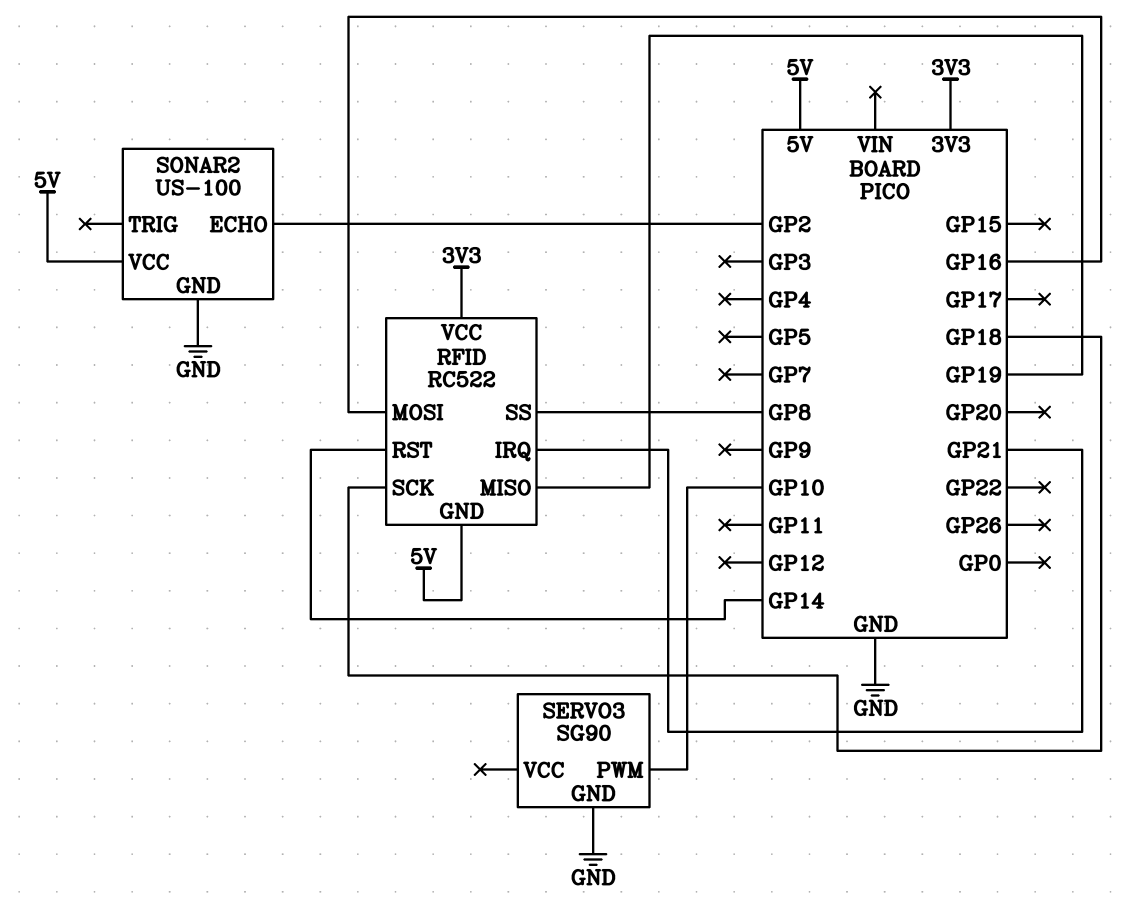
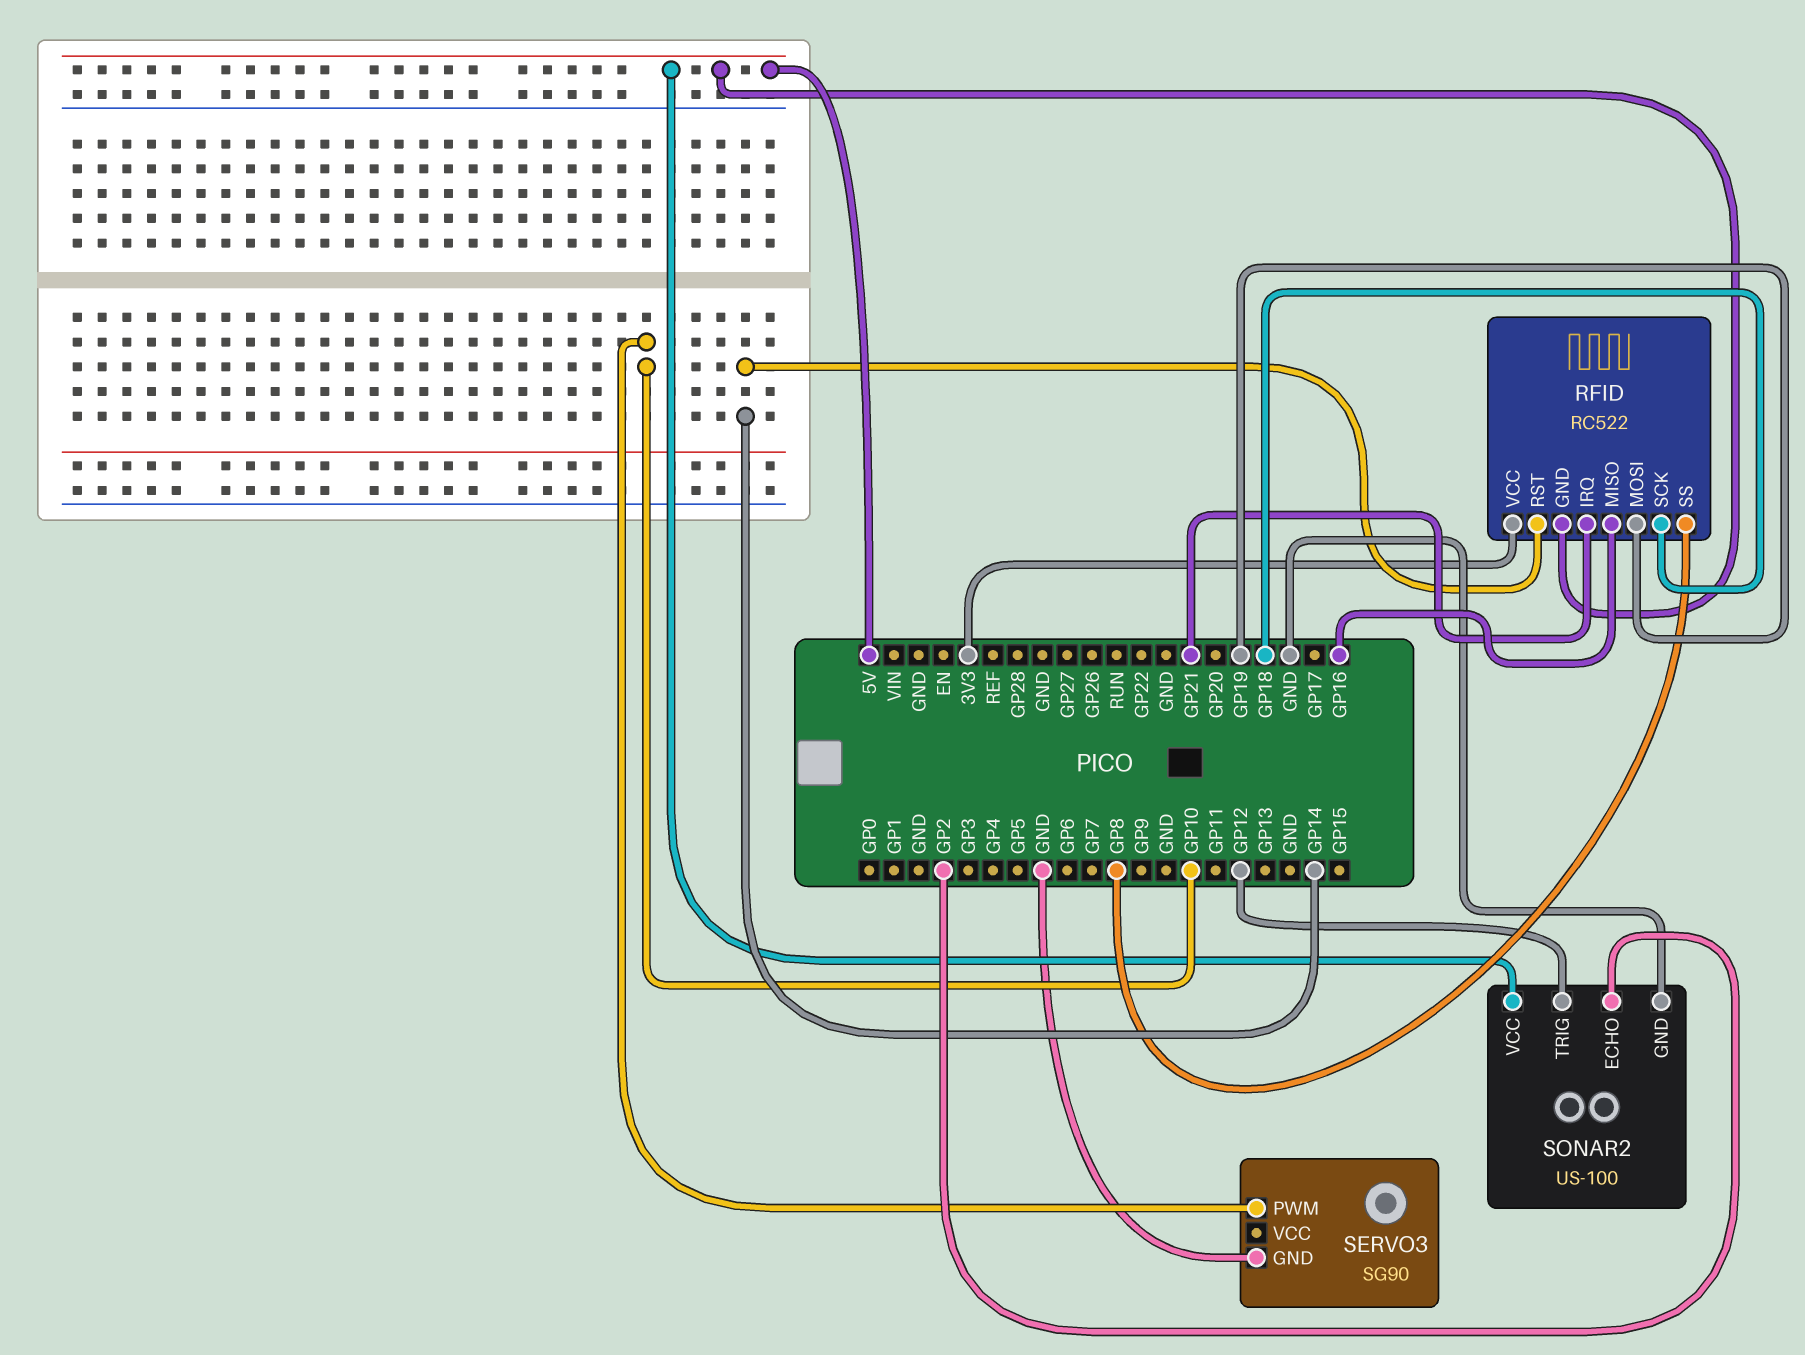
RFID pin MISO: GP19 -> GP16
RFID pin MOSI: GP16 -> GP19
SONAR2 pin TRIG: none -> GP12

